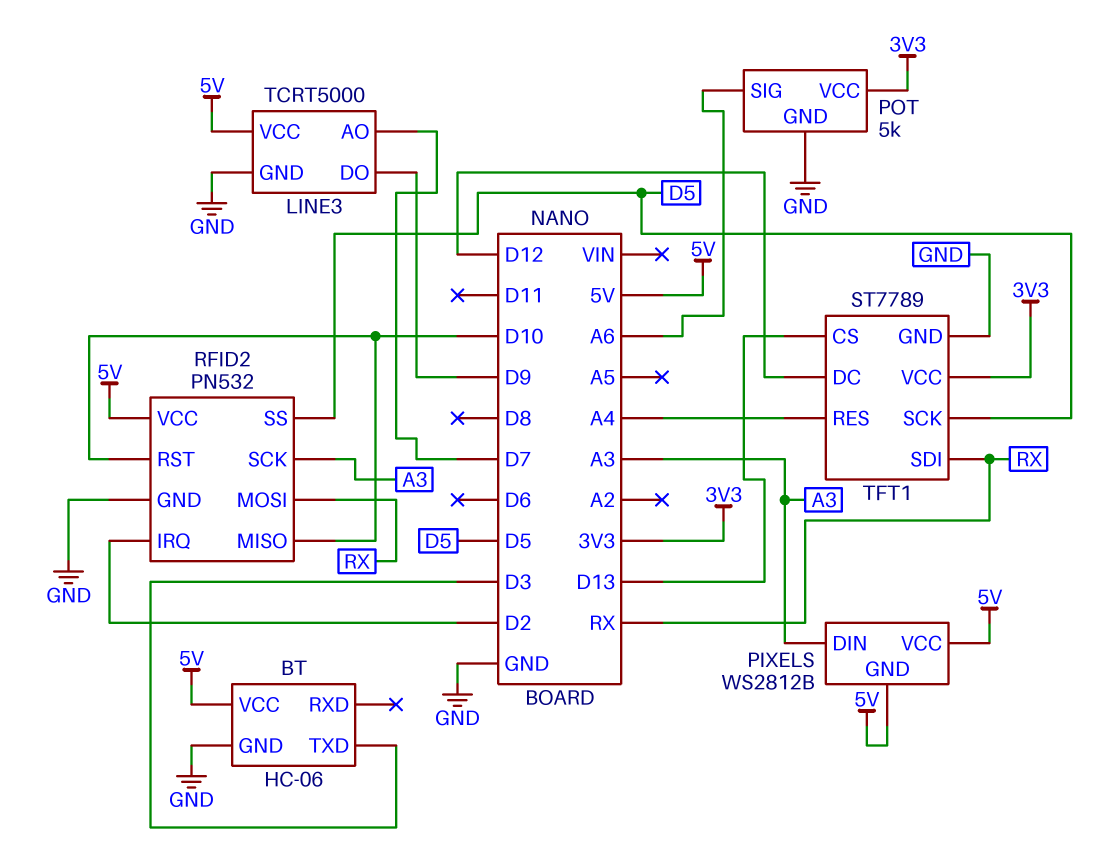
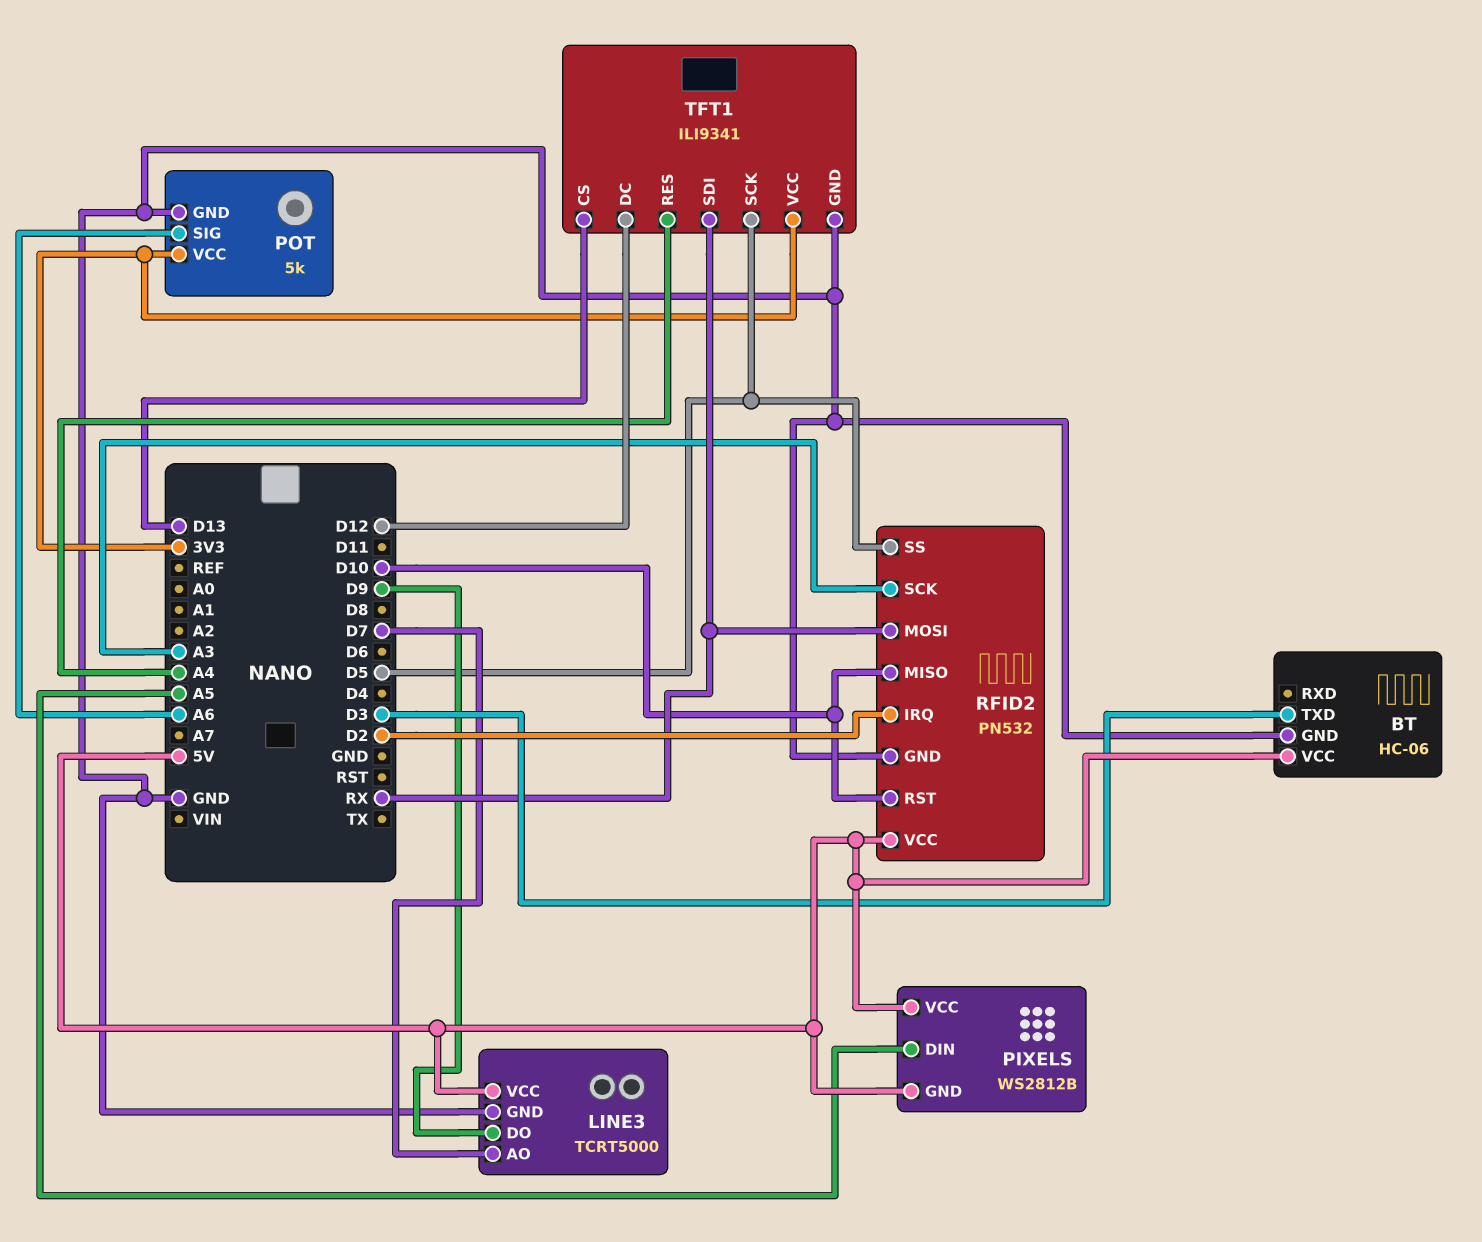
PIXELS pin DIN: A3 -> A5
TFT1: ST7789 -> ILI9341

